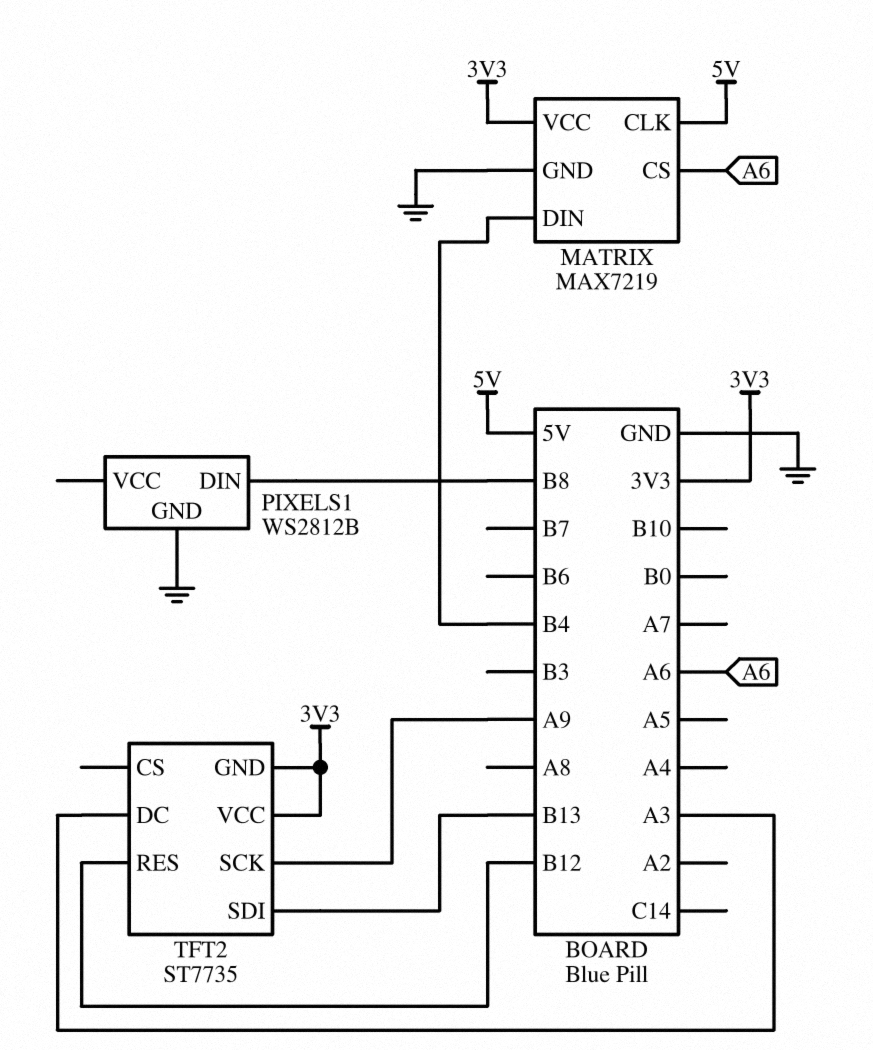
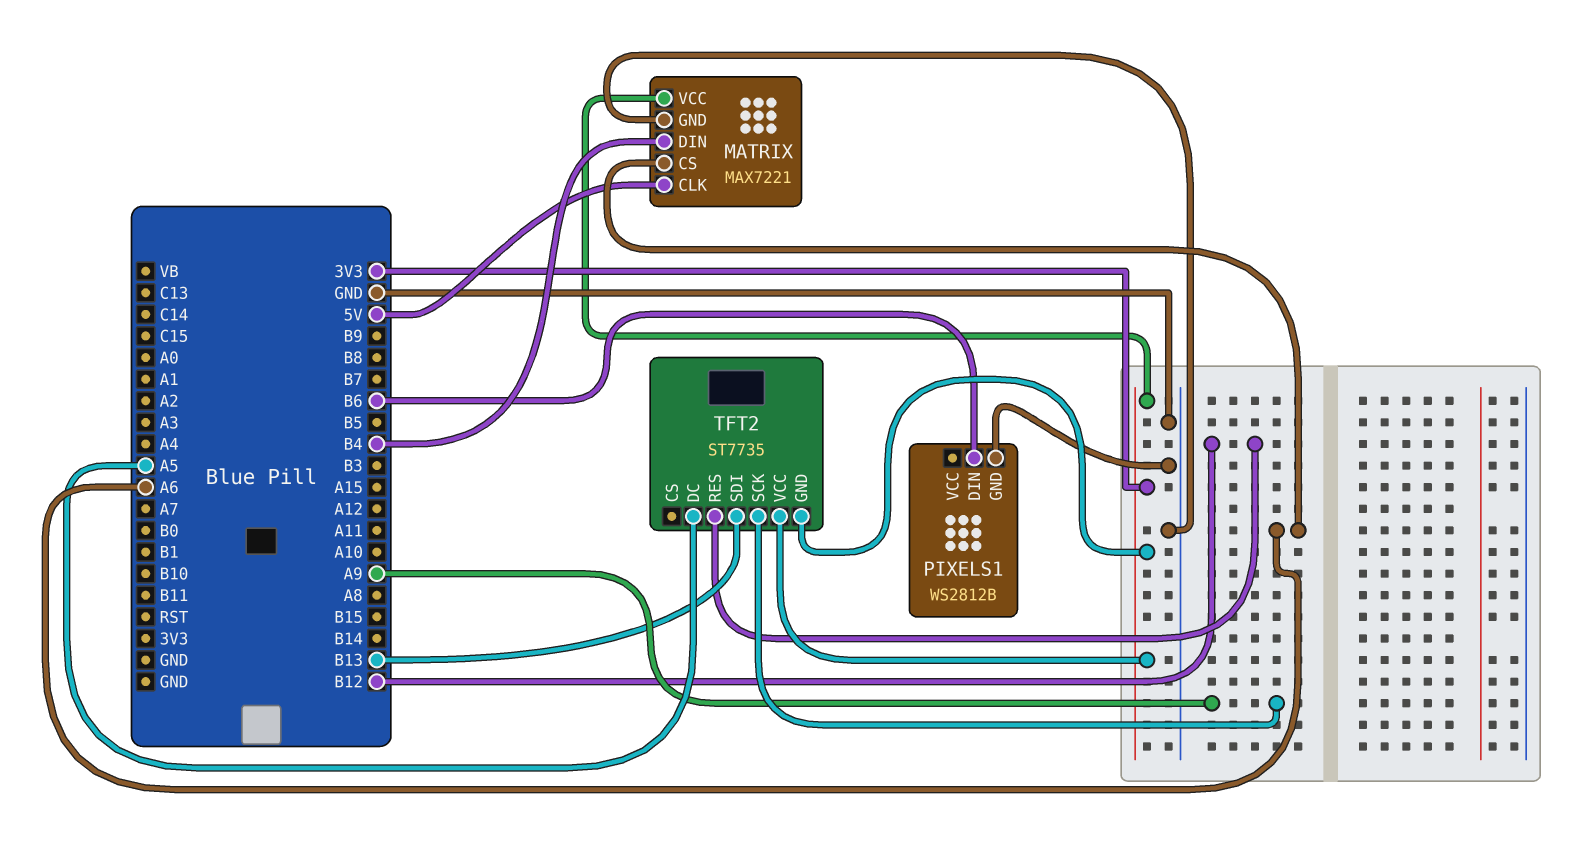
MATRIX: MAX7219 -> MAX7221
PIXELS1 pin DIN: B8 -> B6
TFT2 pin DC: A3 -> A5

